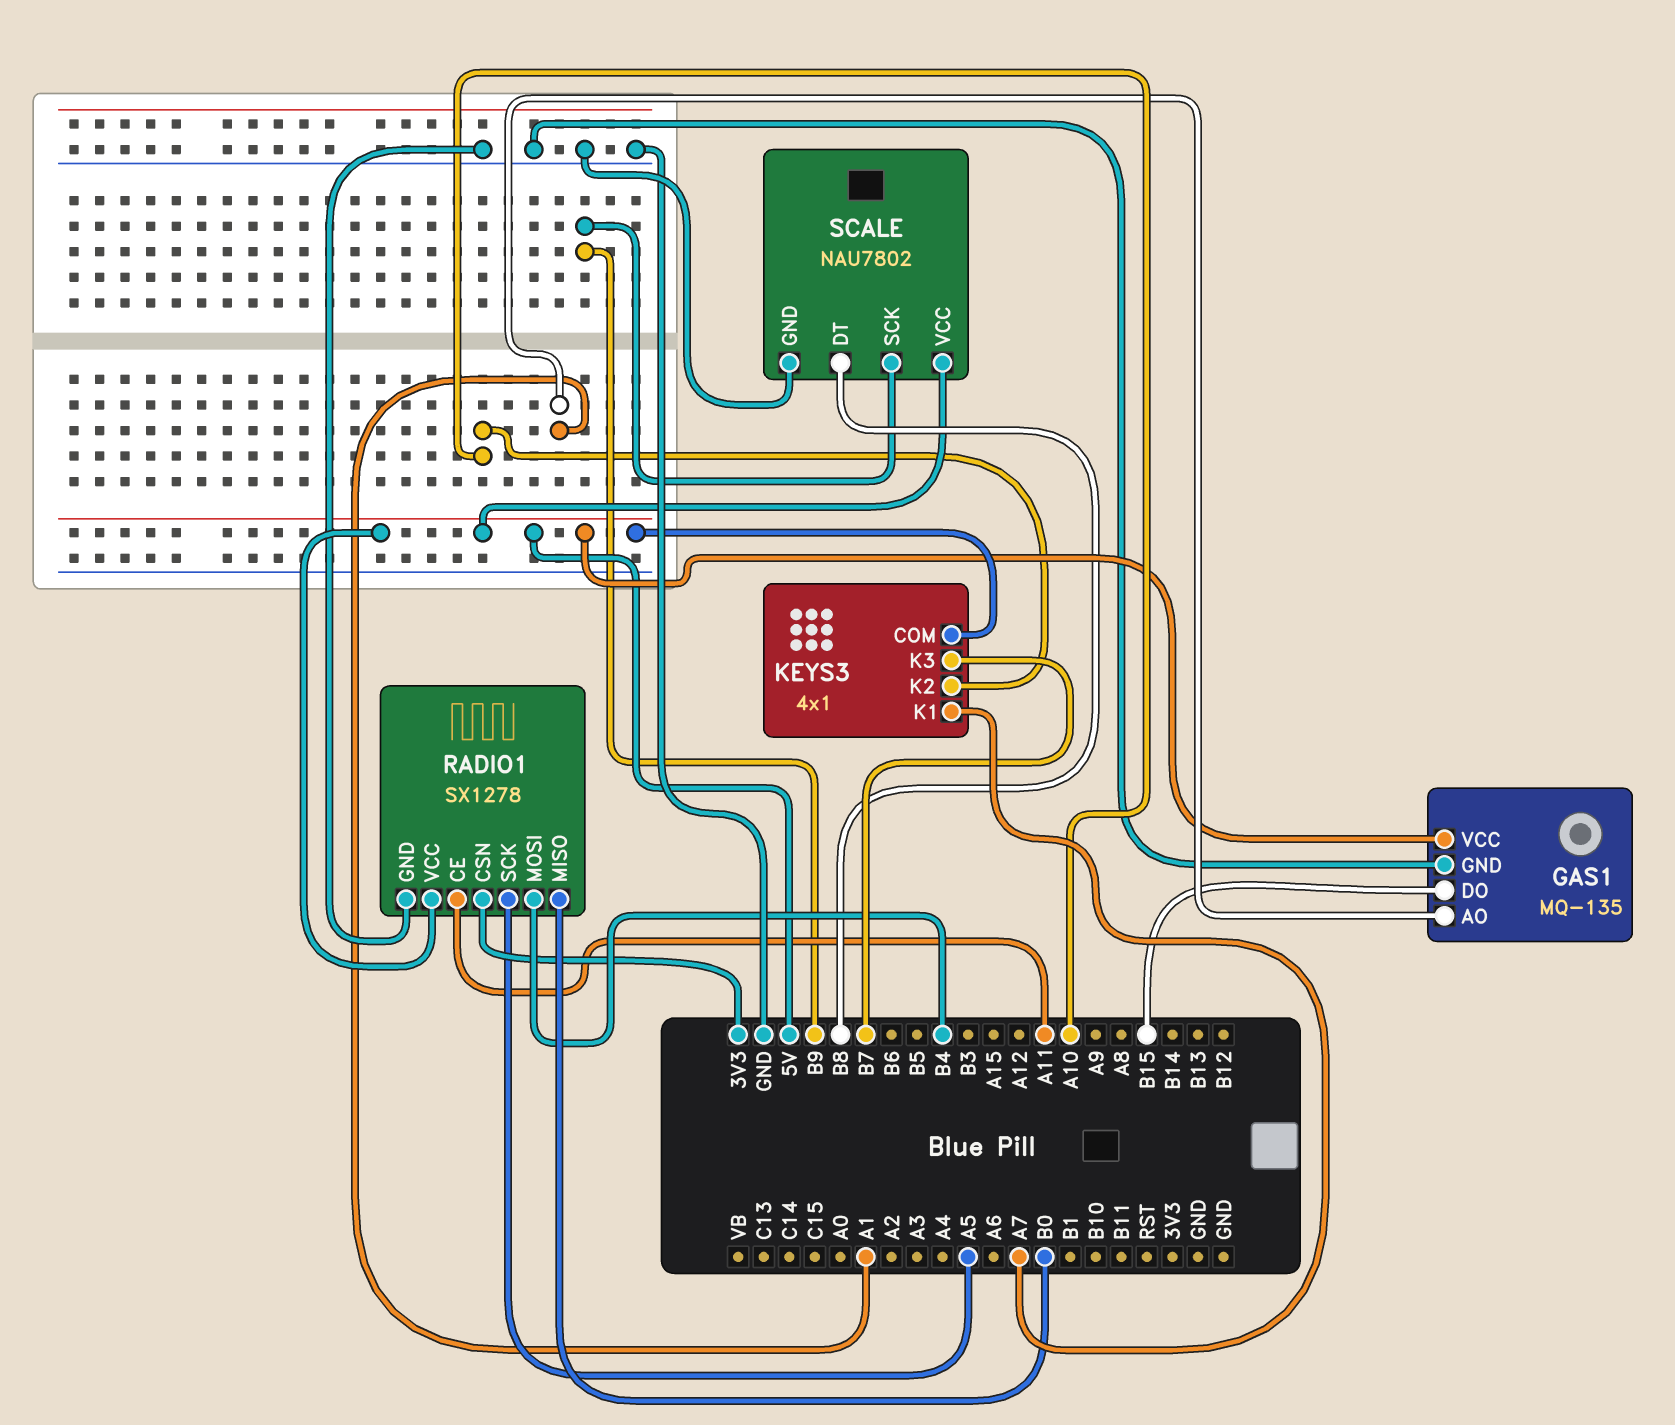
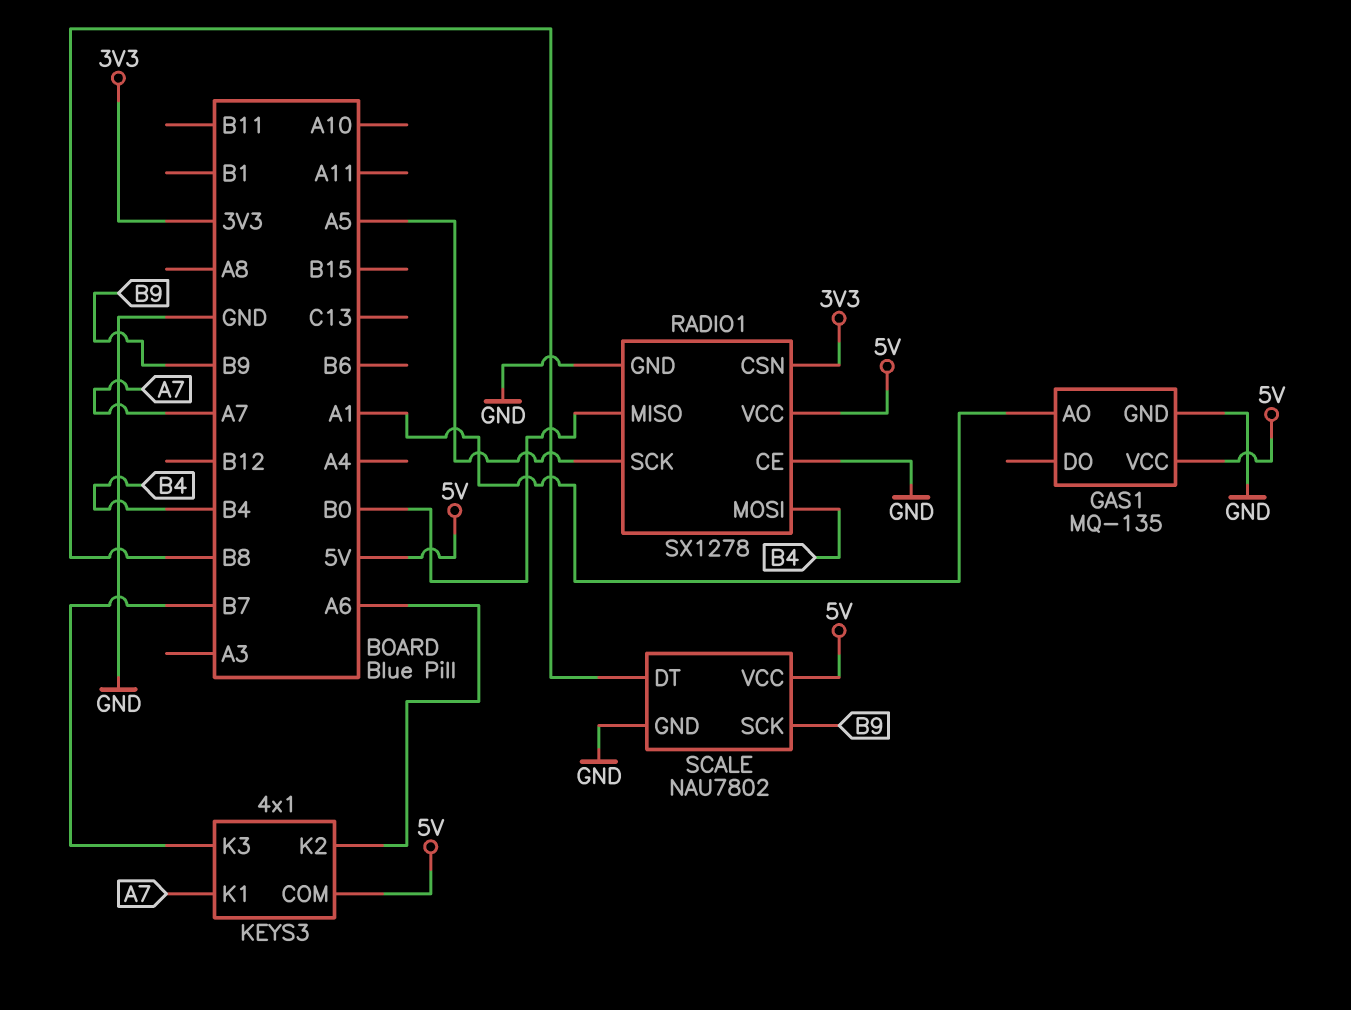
GAS1 pin DO: B15 -> none
KEYS3 pin K2: A10 -> A6
RADIO1 pin CE: A11 -> GND

